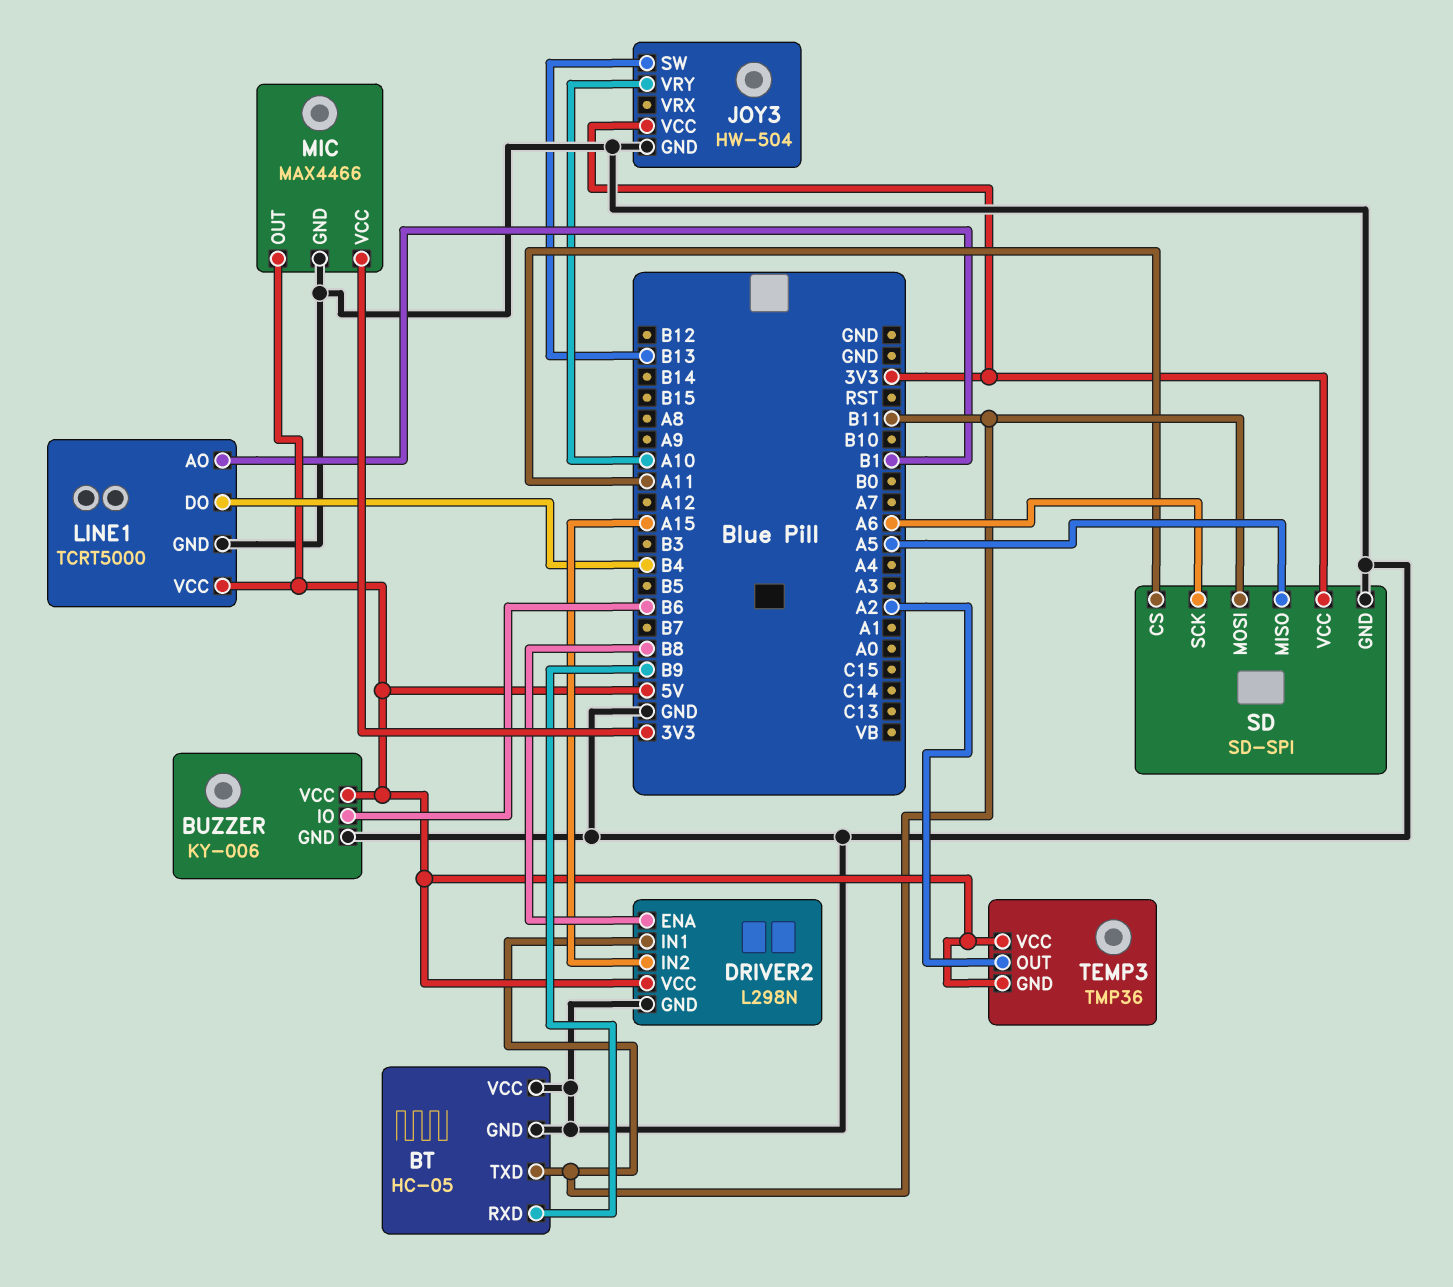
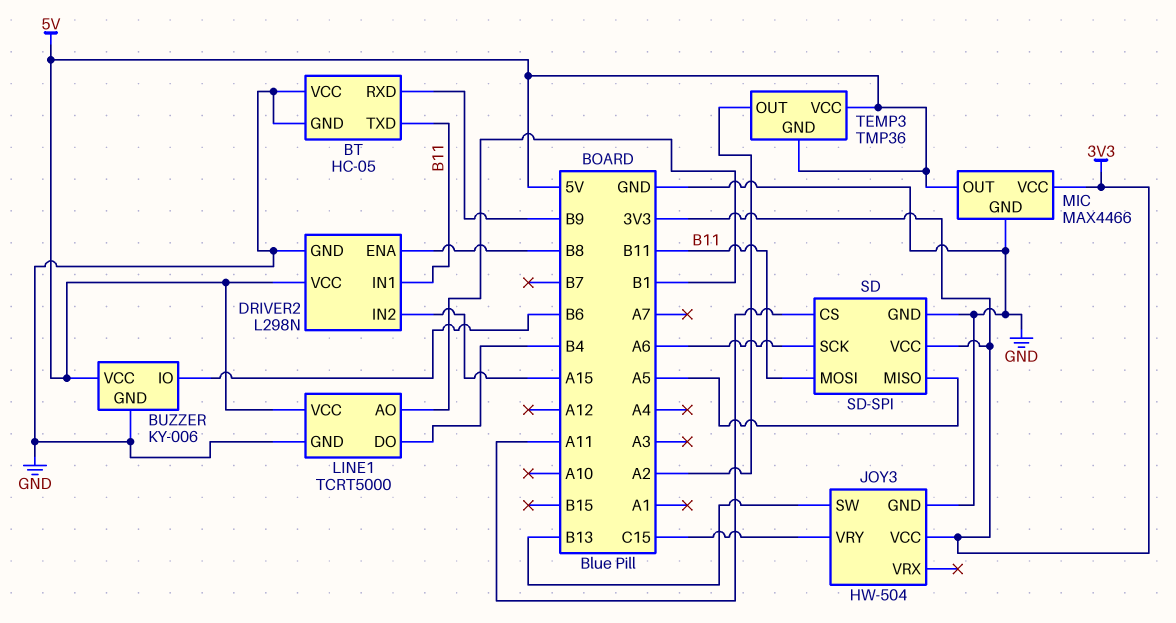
JOY3 pin VRY: A10 -> C15

